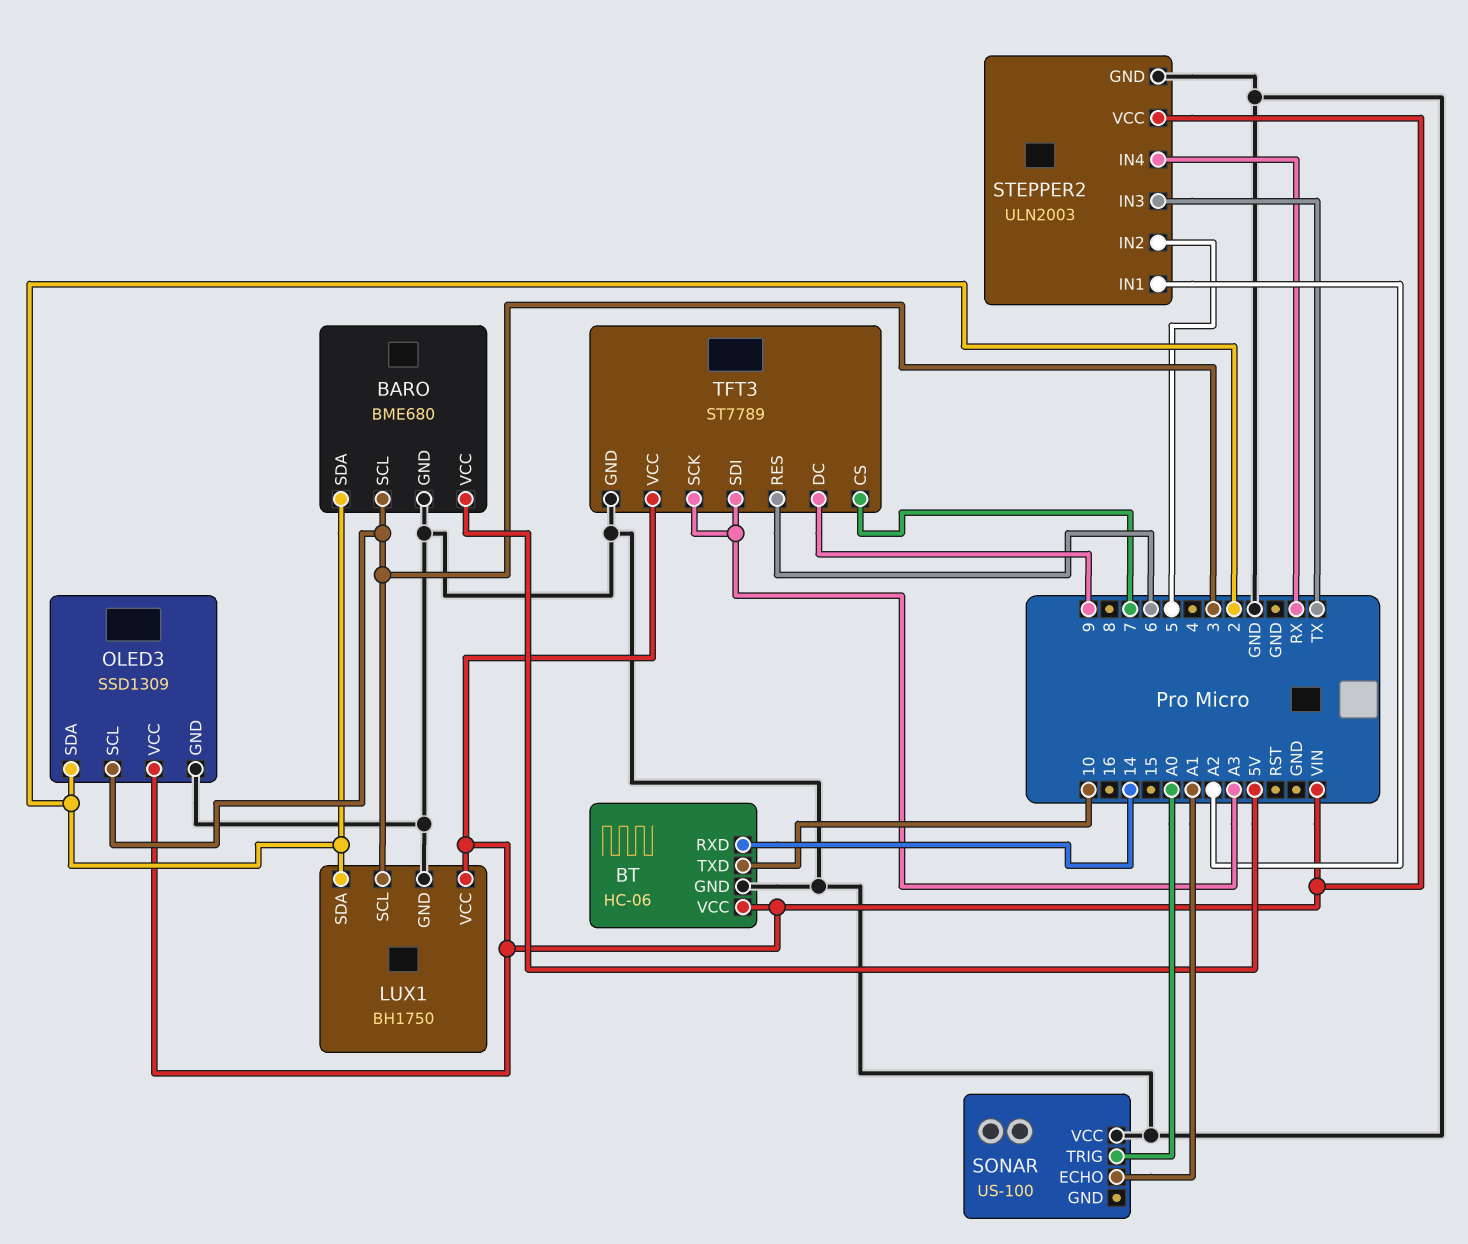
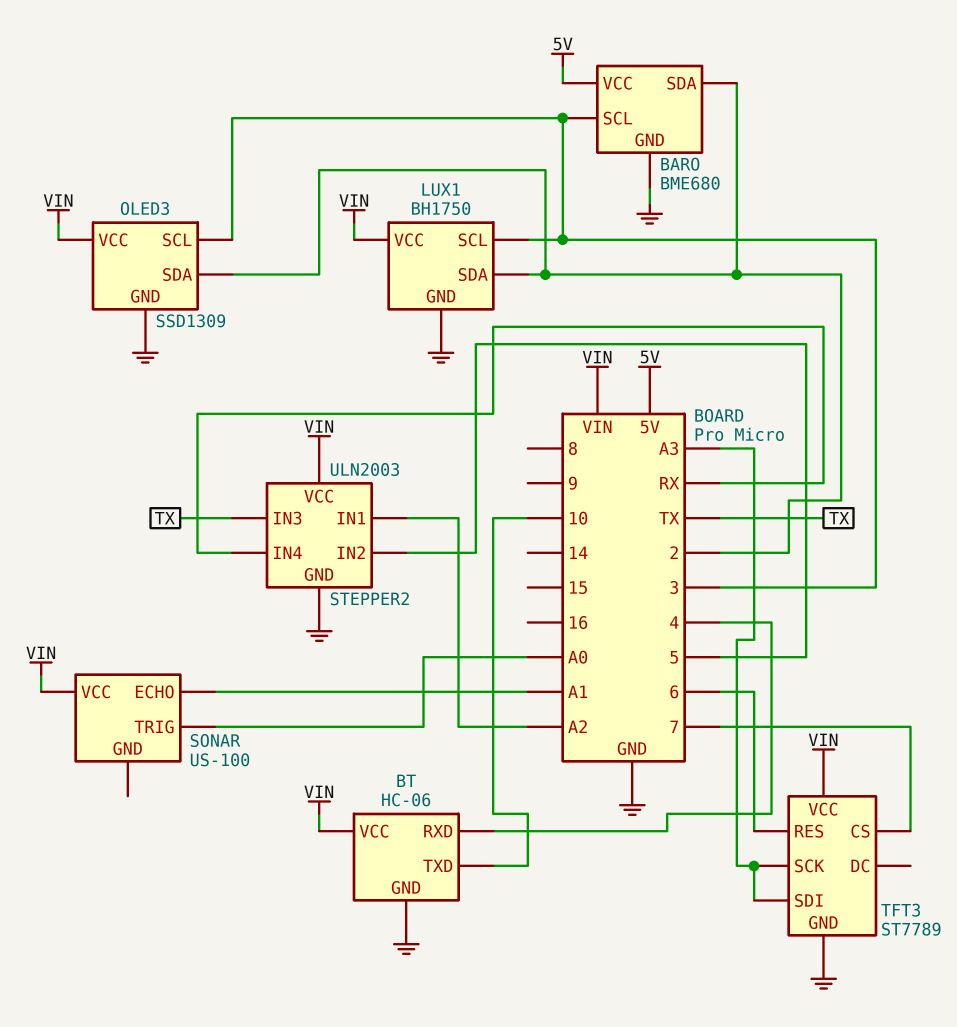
BT pin RXD: 14 -> 4
SONAR pin VCC: GND -> VIN
TFT3 pin DC: 9 -> none

